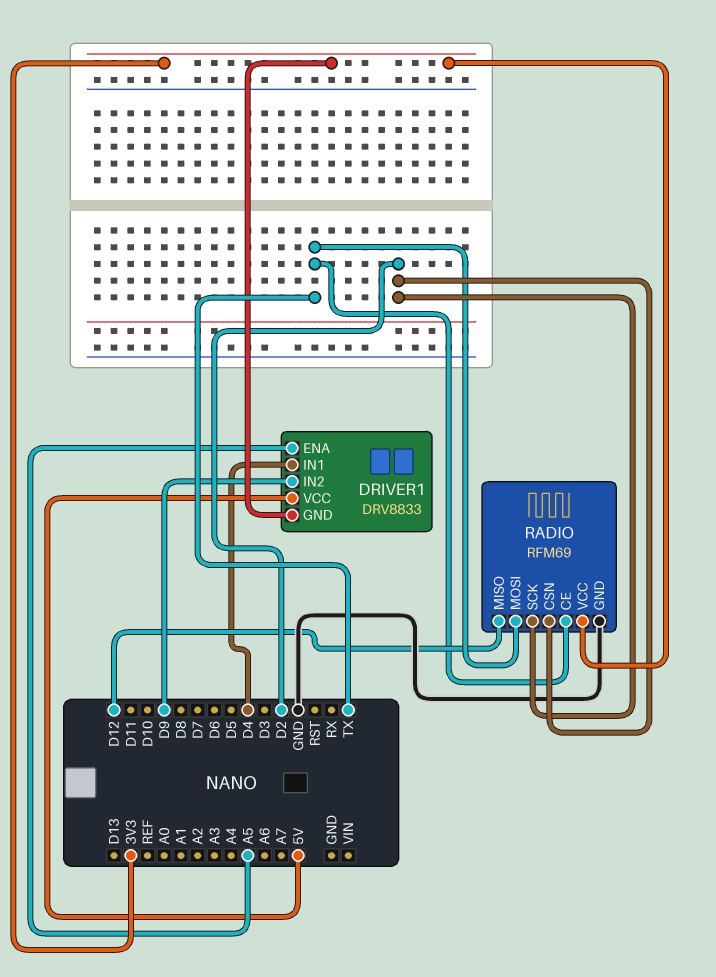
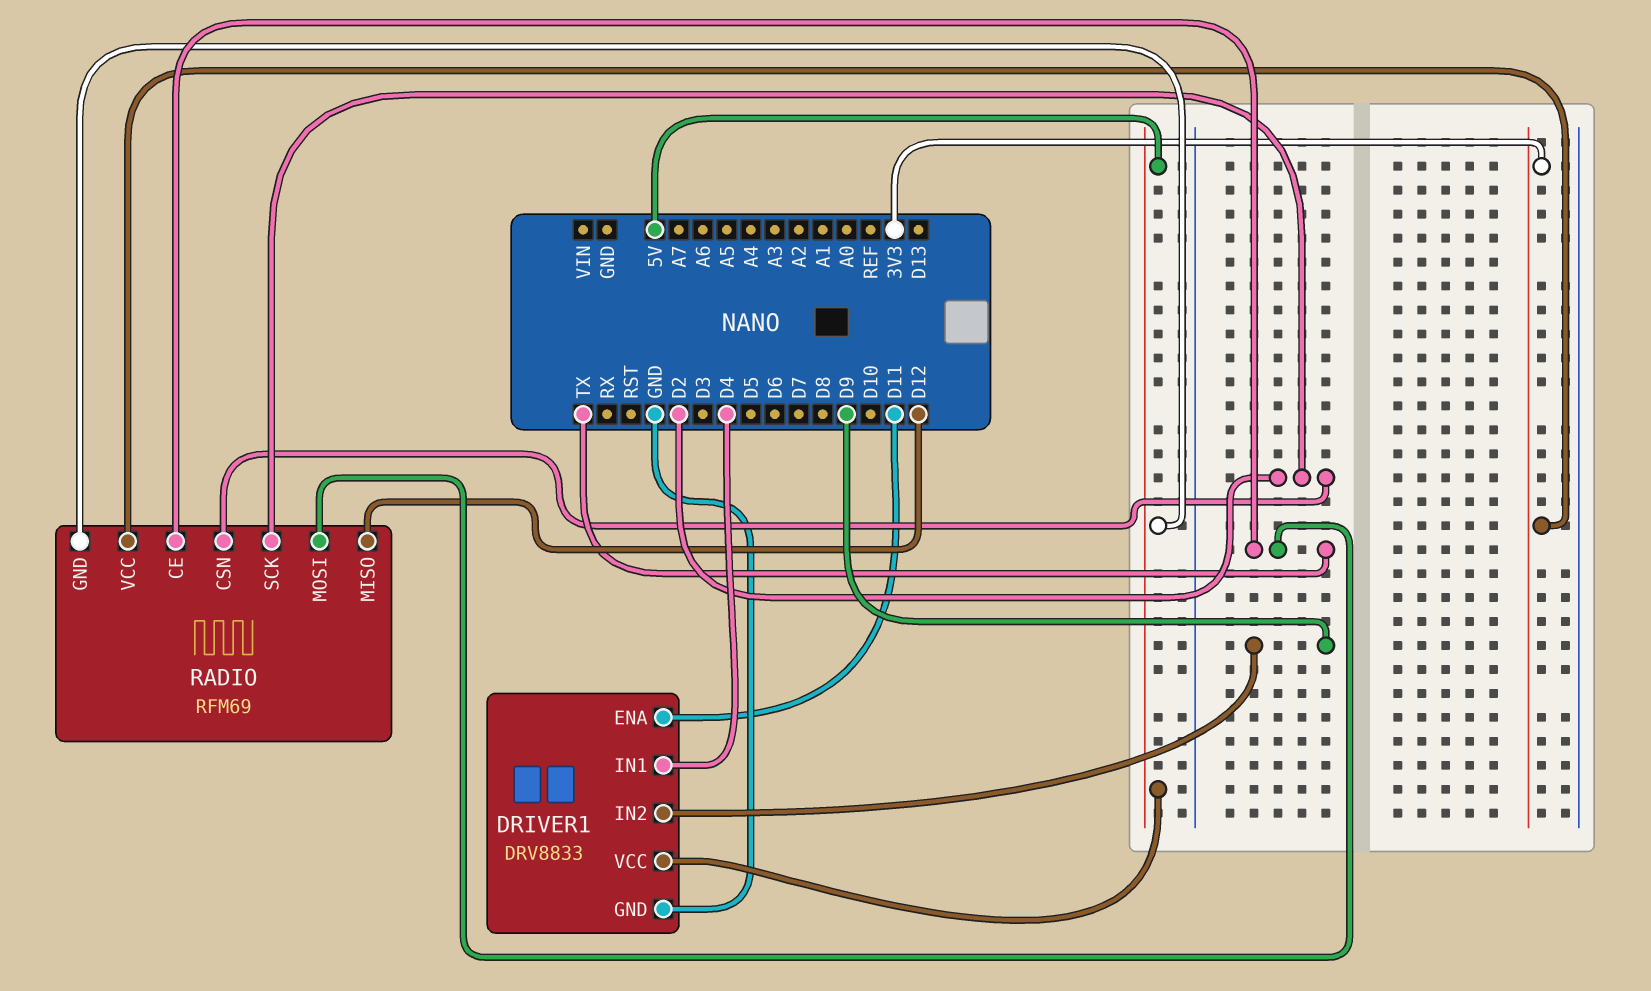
DRIVER1 pin ENA: A5 -> D11
DRIVER1 pin GND: 3V3 -> GND
RADIO pin GND: GND -> 5V

